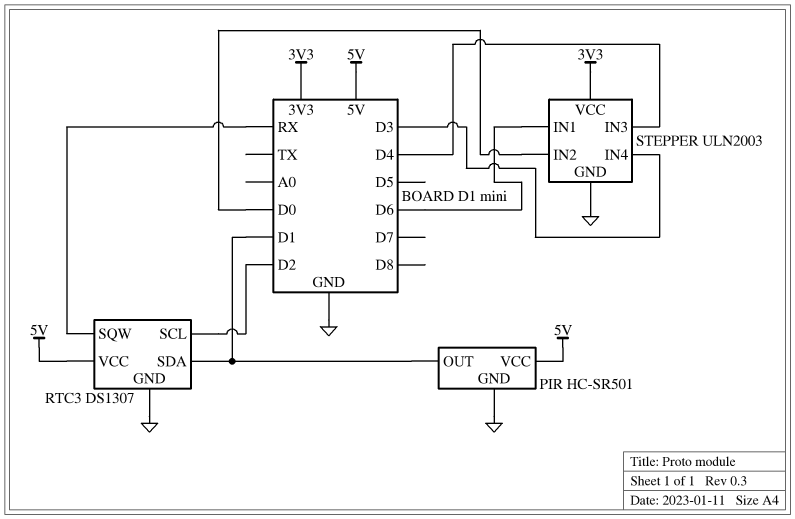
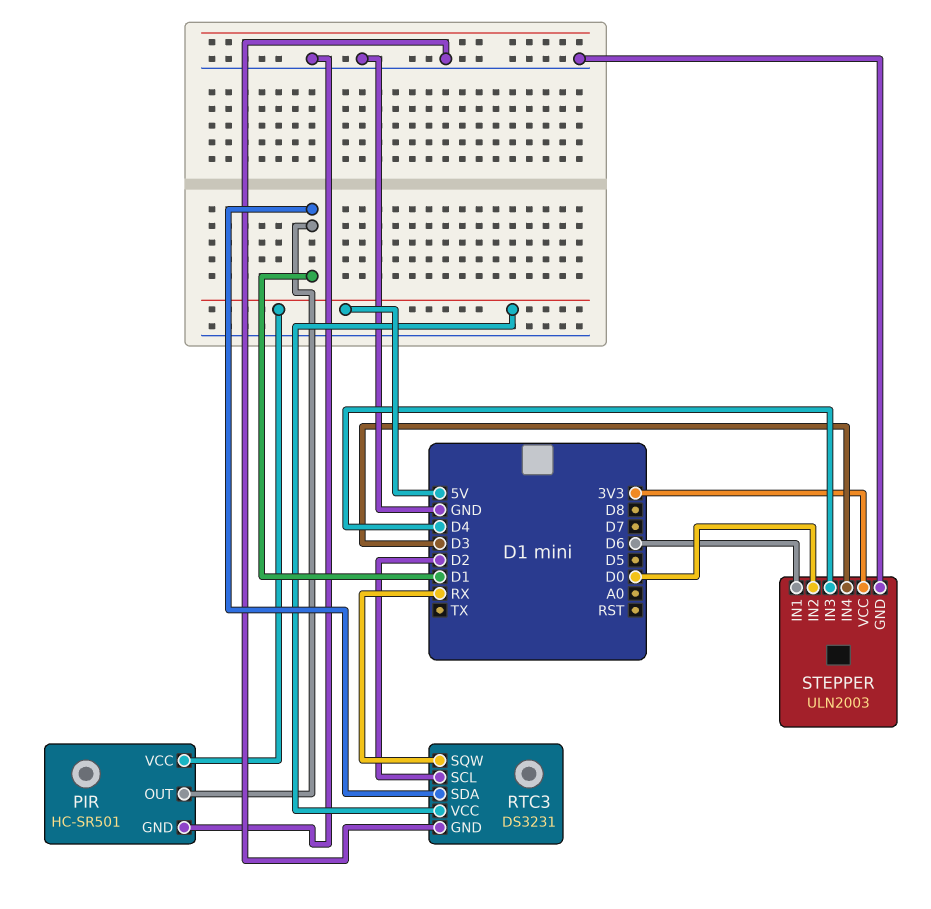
RTC3: DS1307 -> DS3231

